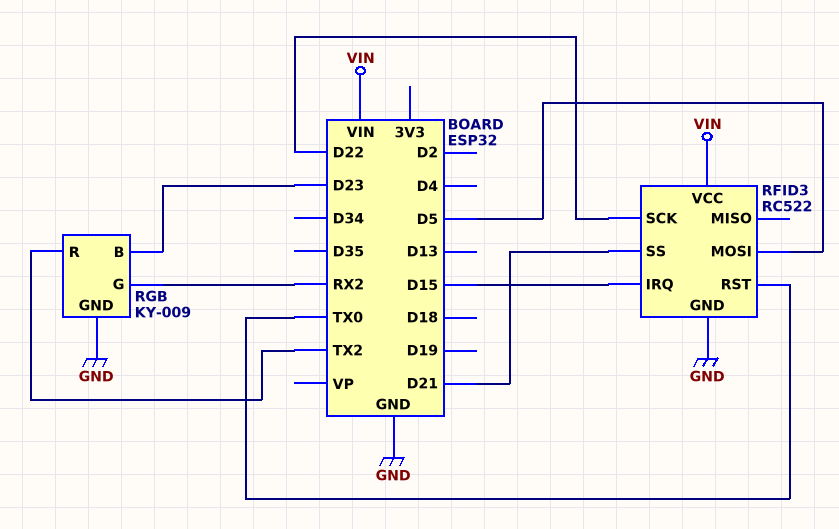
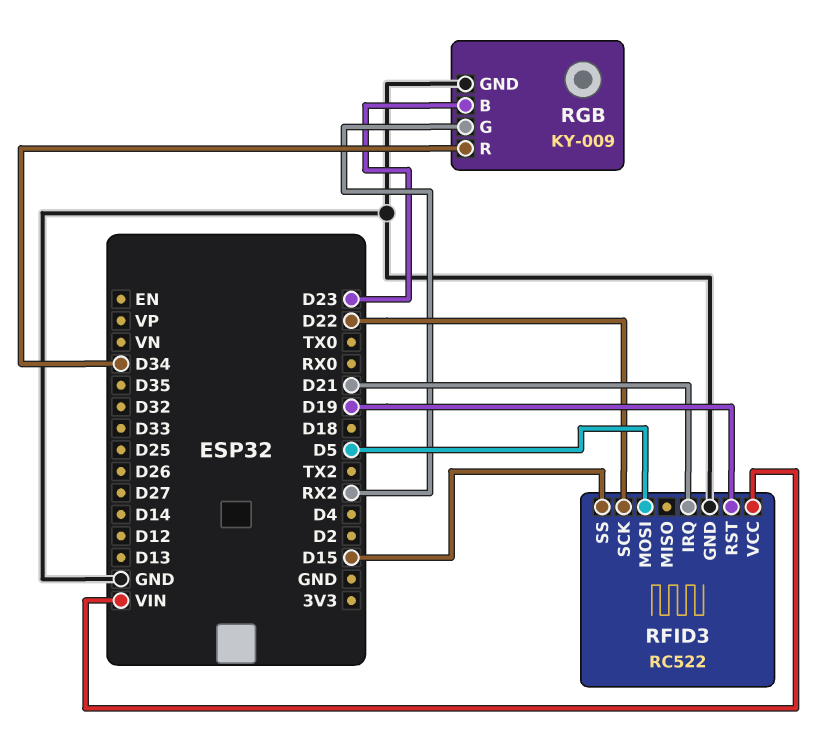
RFID3 pin IRQ: D15 -> D21
RFID3 pin RST: TX0 -> D19
RFID3 pin SS: D21 -> D15
RGB pin R: TX2 -> D34

